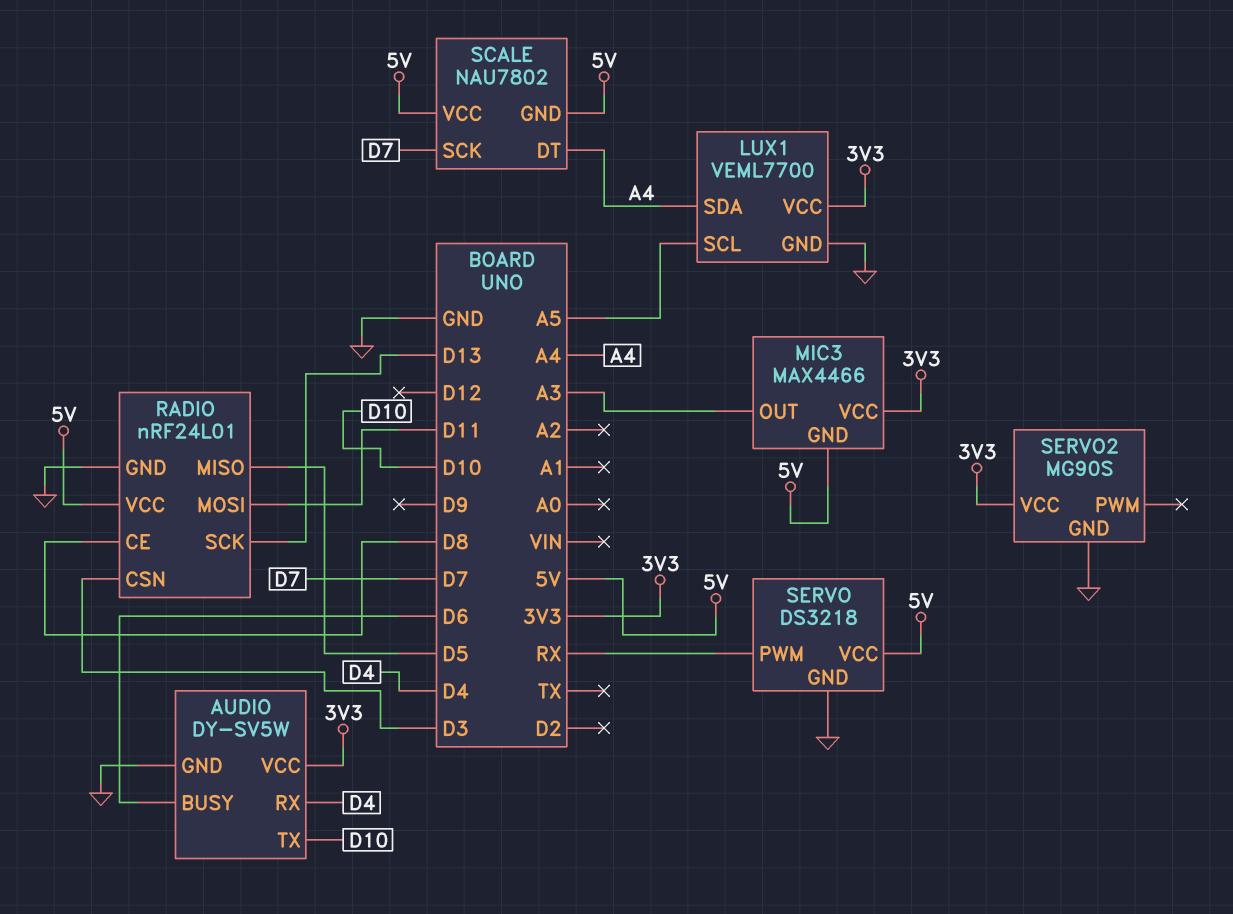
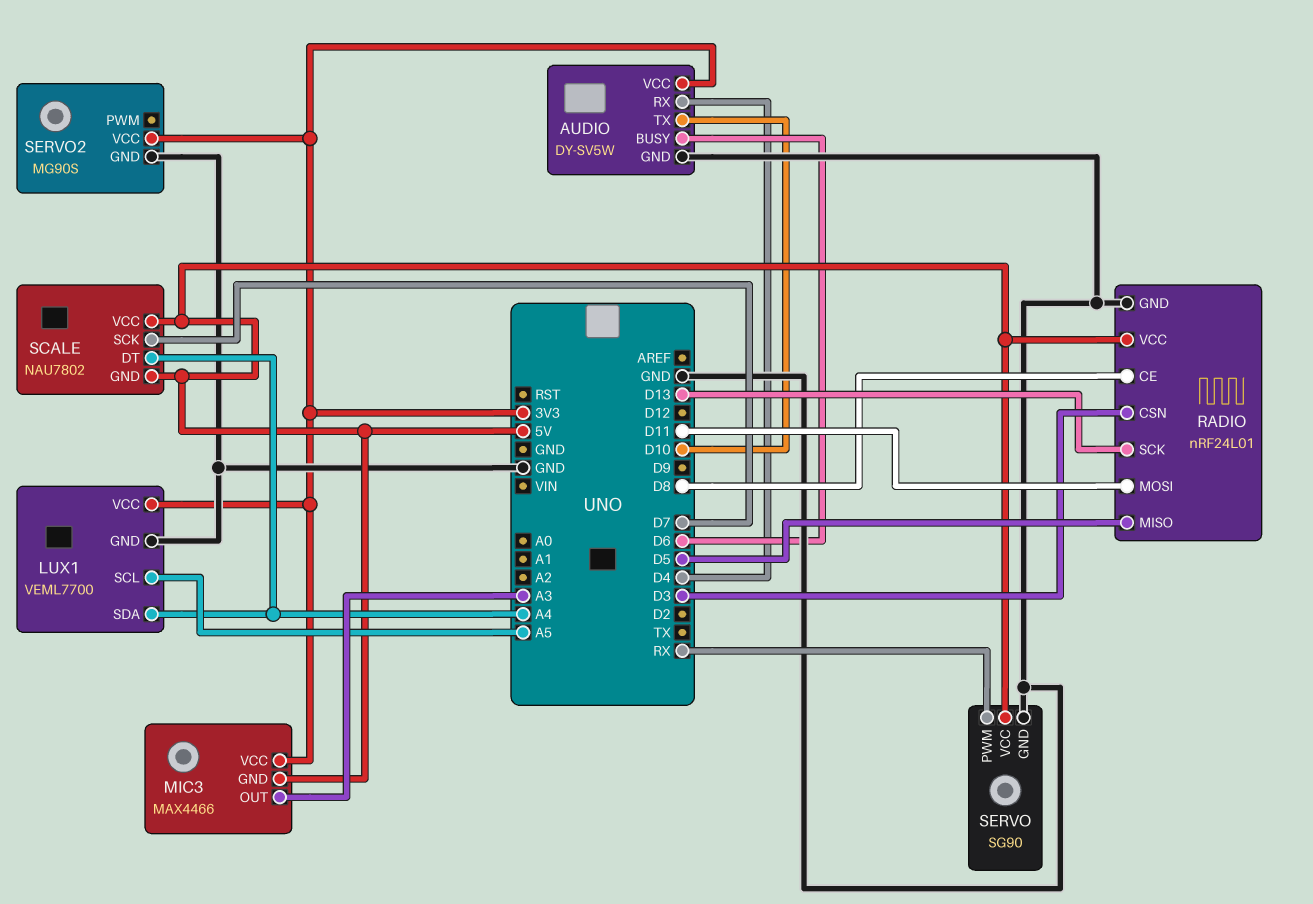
SERVO: DS3218 -> SG90

